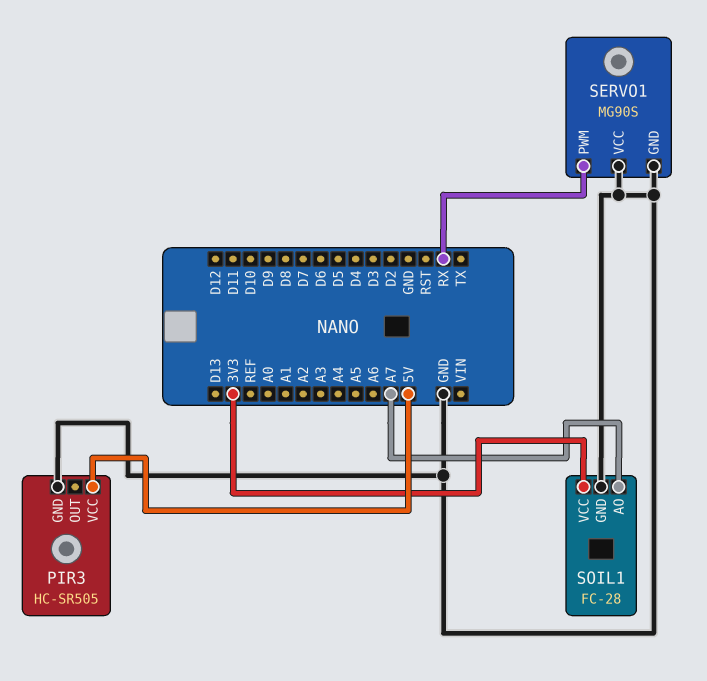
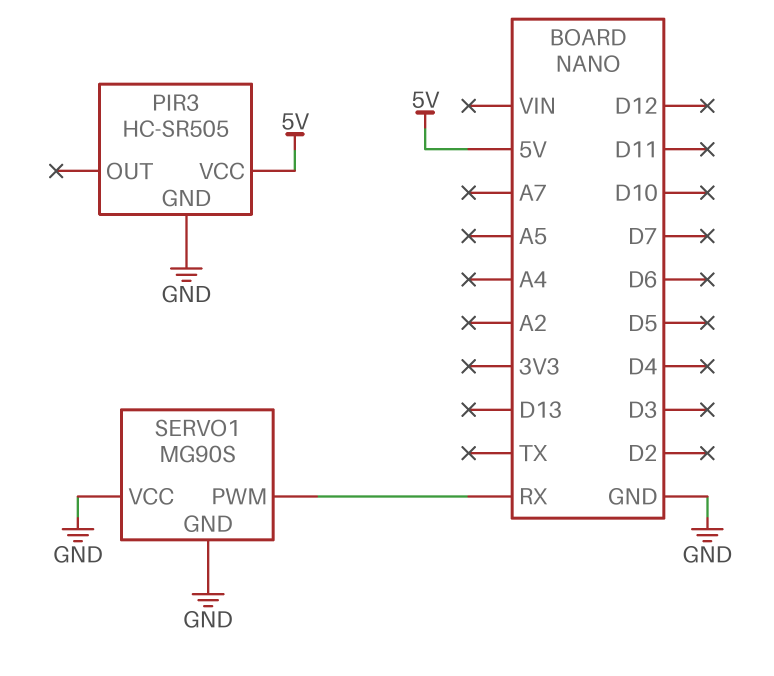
SOIL1: FC-28 -> none
SOIL1 pin AO: A7 -> none
SOIL1 pin GND: GND -> none
SOIL1 pin VCC: 3V3 -> none

